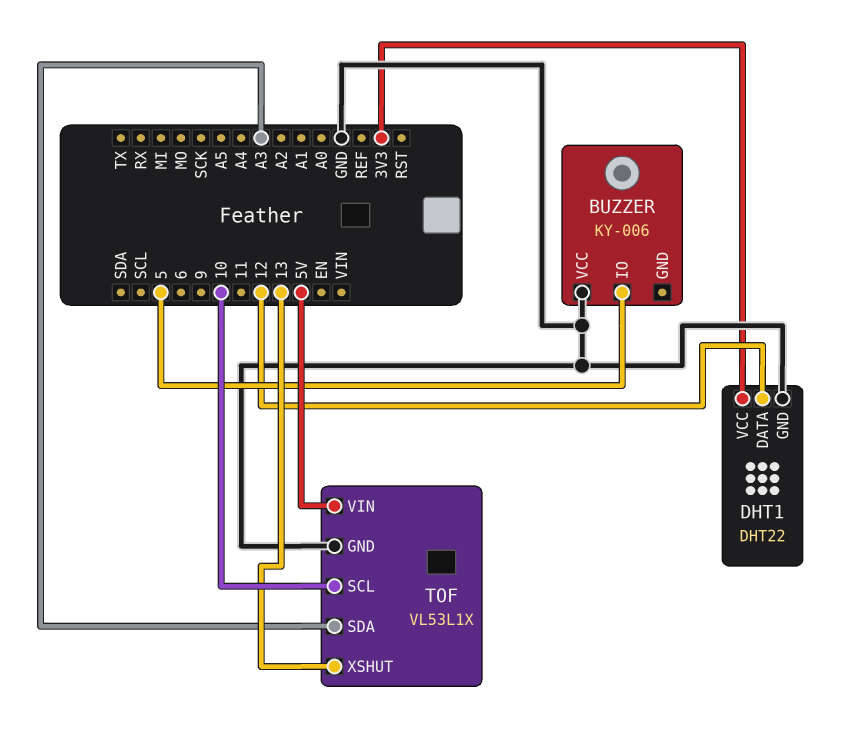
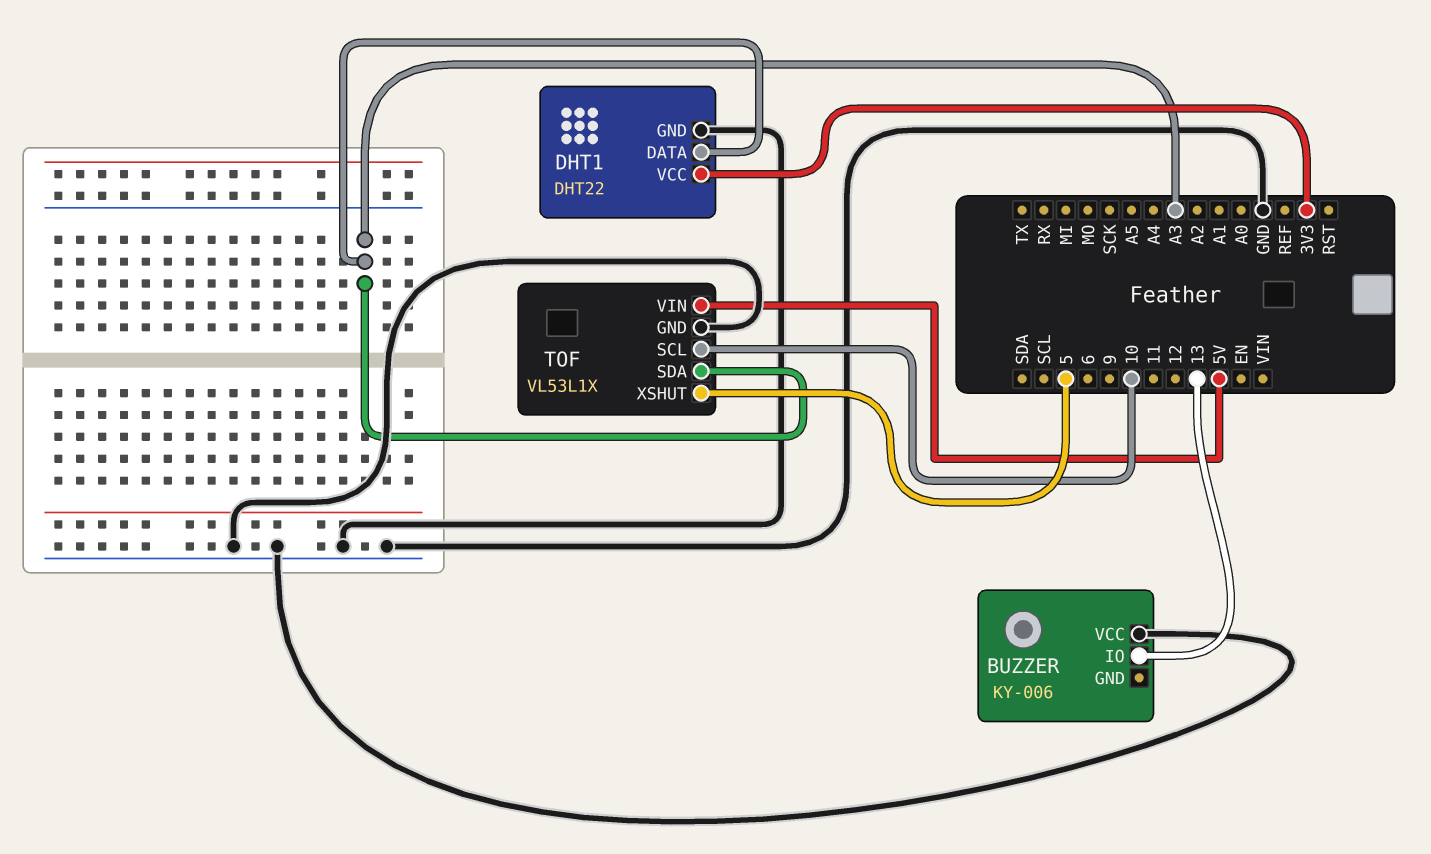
BUZZER pin IO: 5 -> 13
DHT1 pin DATA: 12 -> A3
TOF pin XSHUT: 13 -> 5

